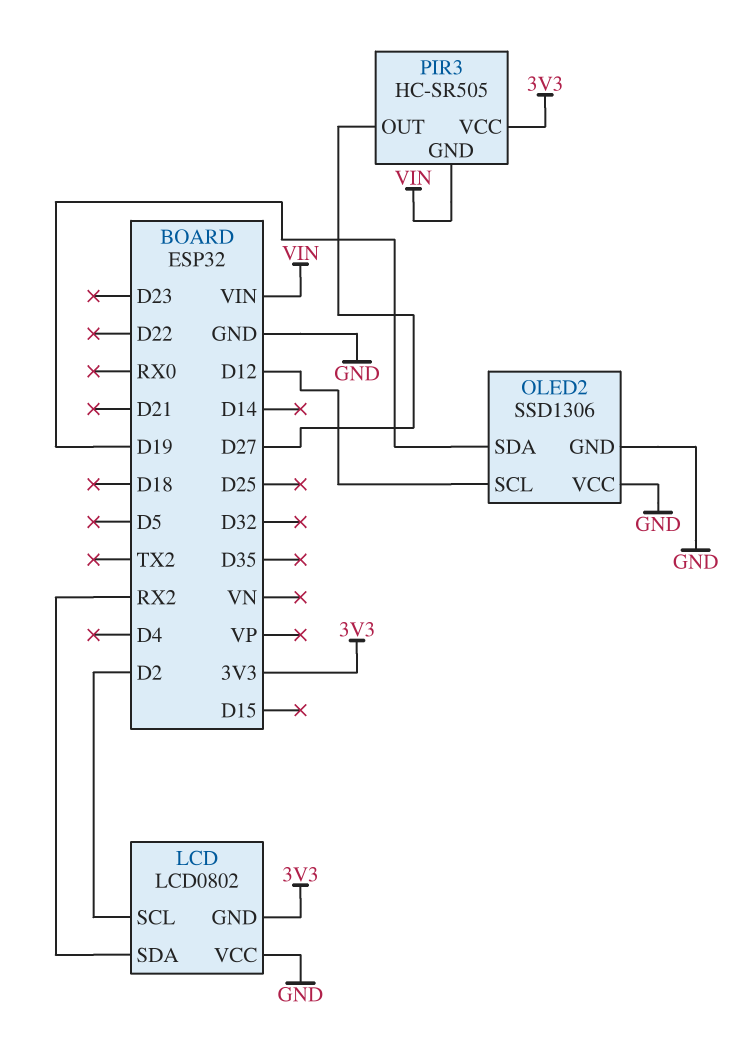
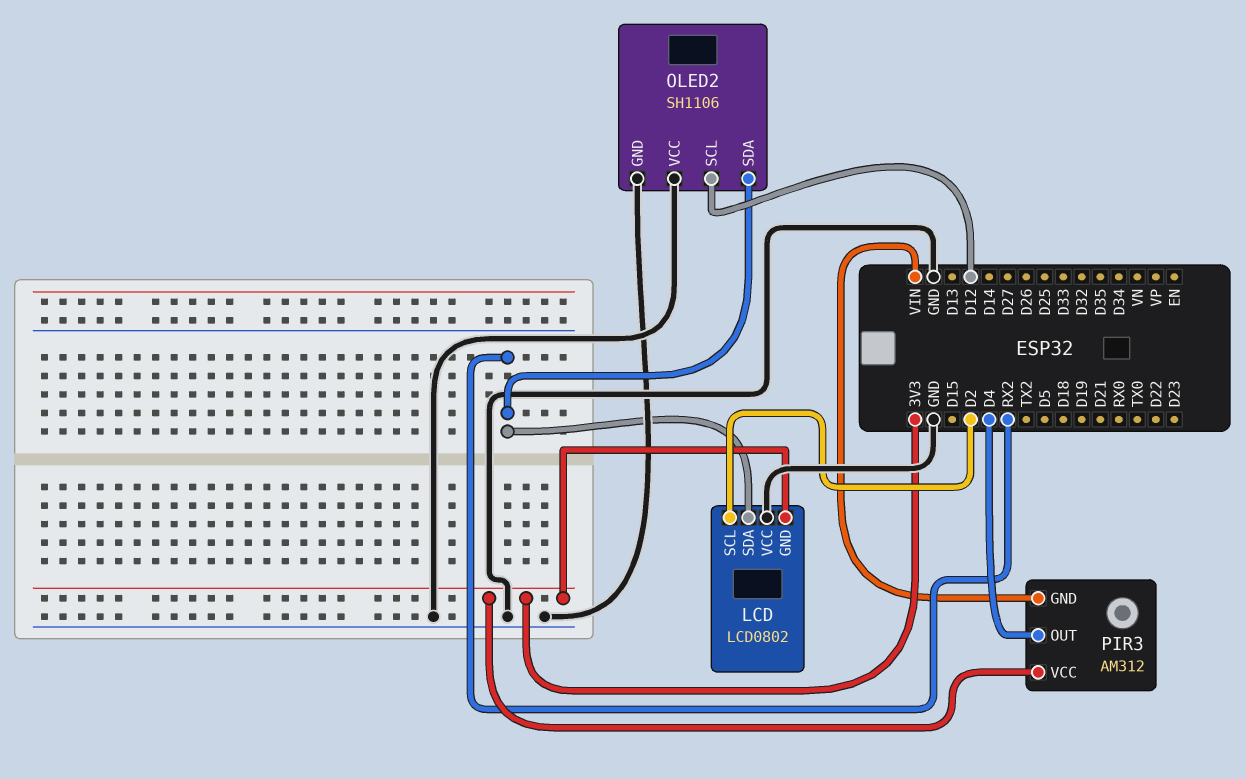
OLED2: SSD1306 -> SH1106
OLED2 pin SDA: D19 -> RX2
PIR3: HC-SR505 -> AM312
PIR3 pin OUT: D27 -> D4

